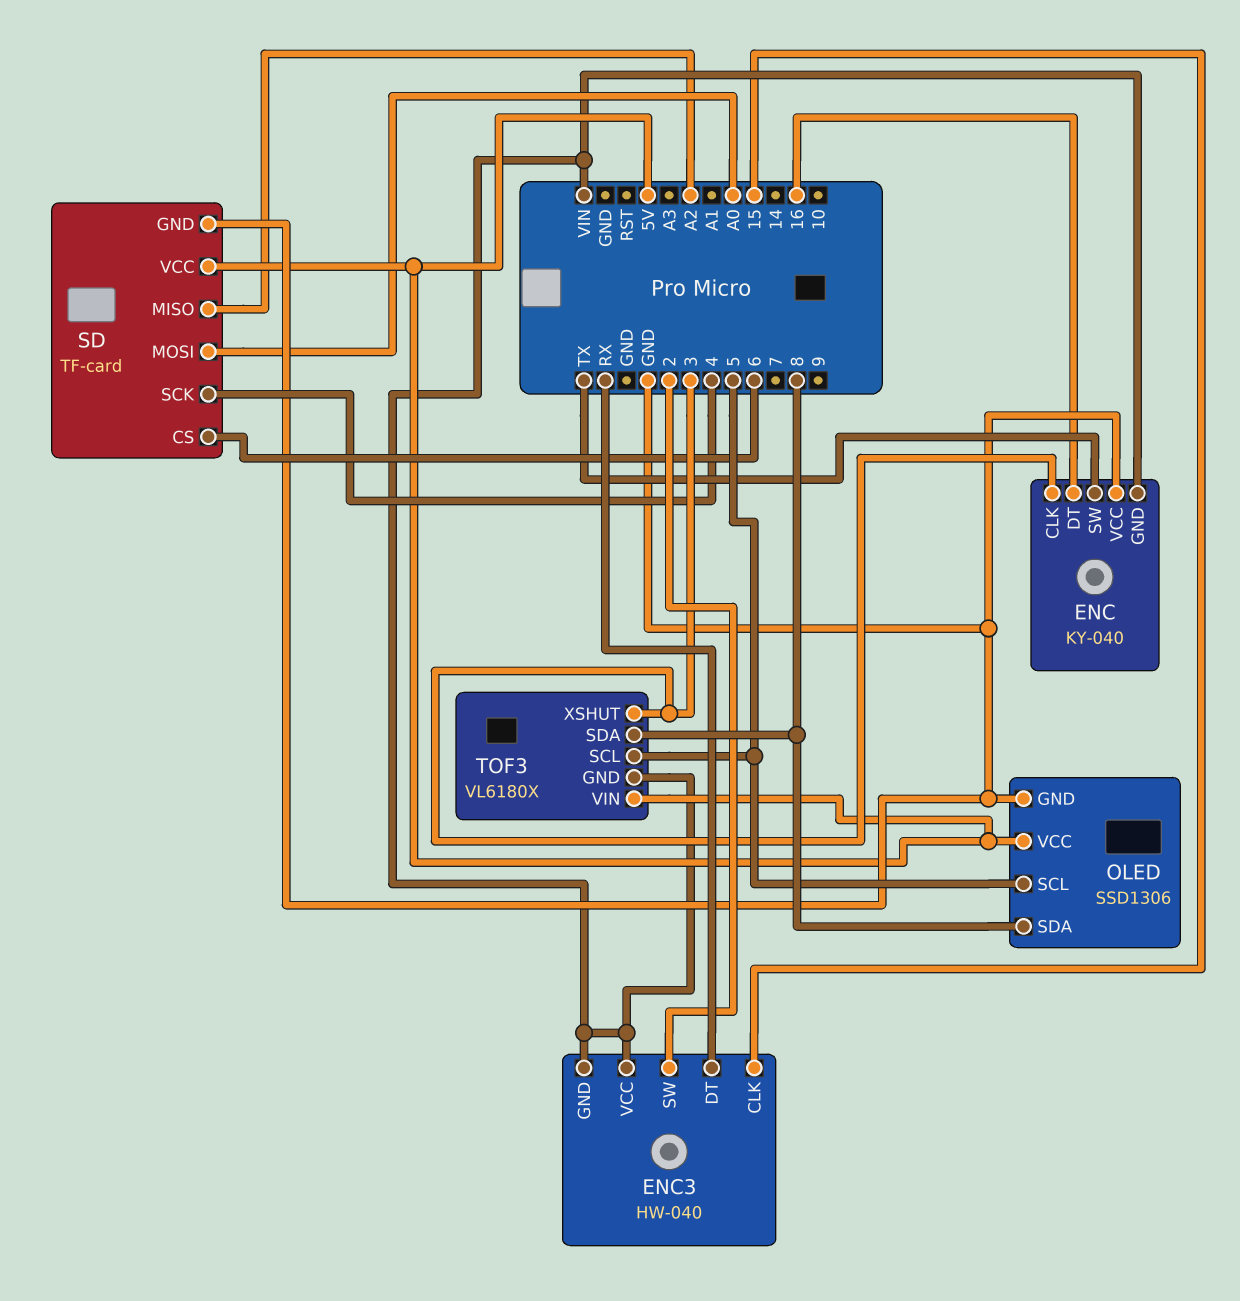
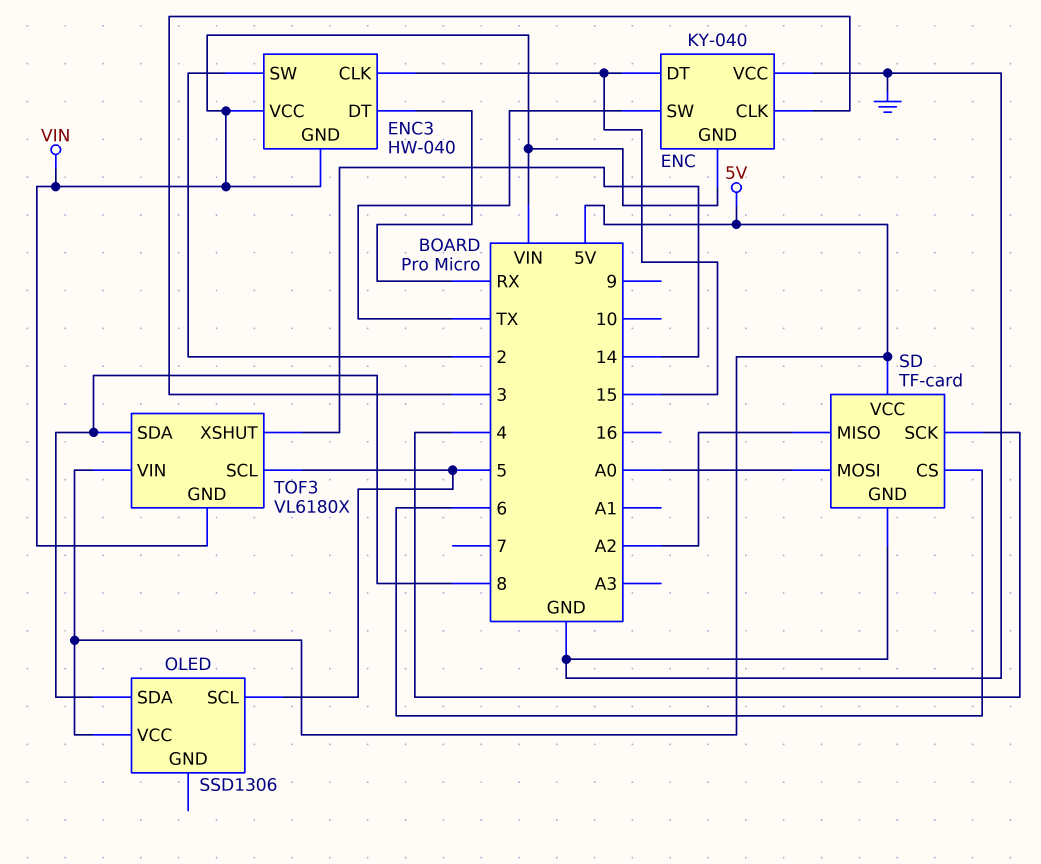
ENC pin DT: 16 -> 15
OLED pin GND: GND -> none
TOF3 pin XSHUT: 3 -> 14

